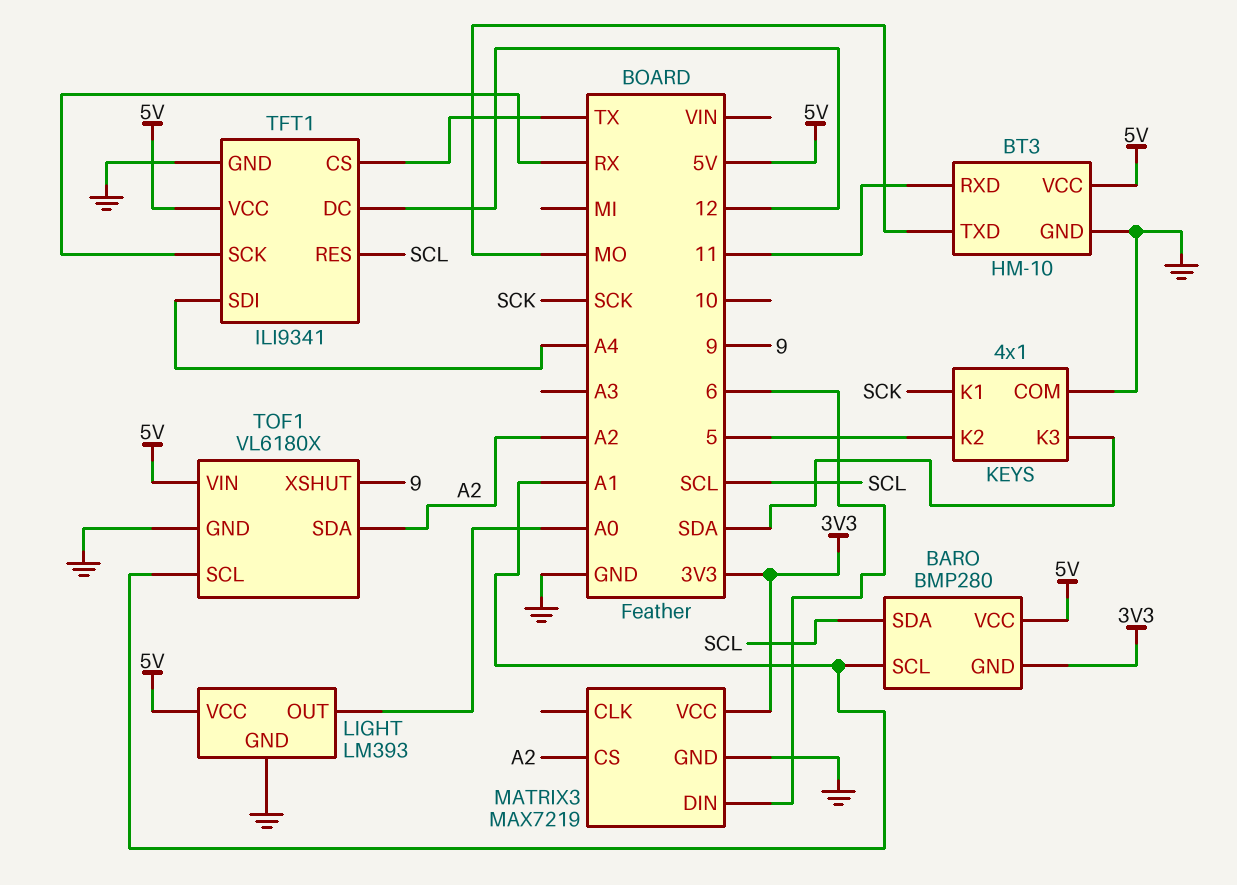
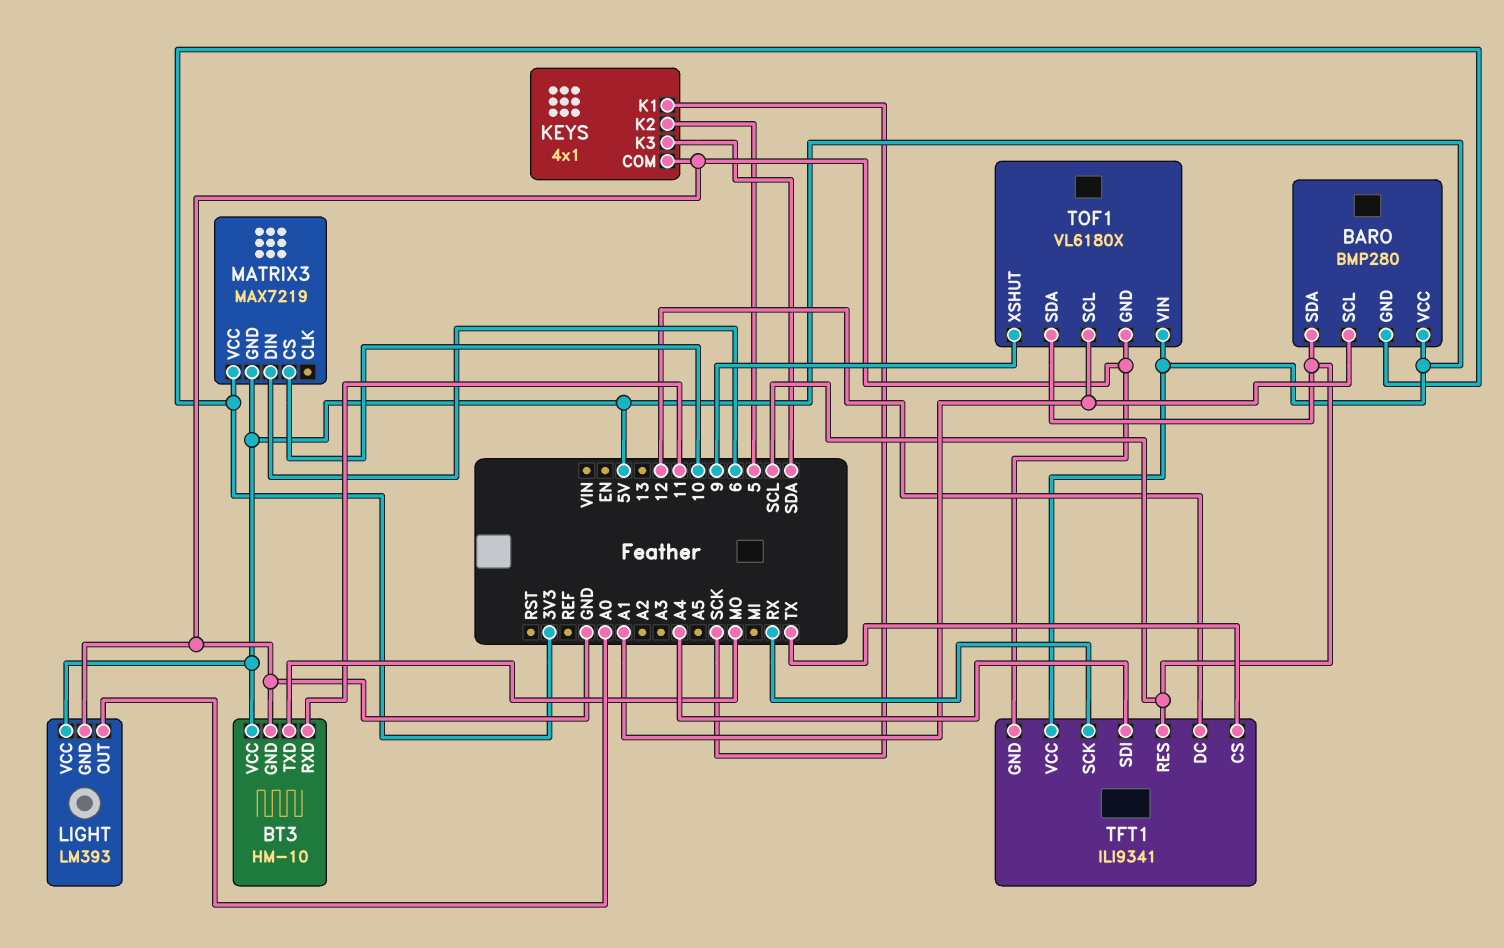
MATRIX3 pin CS: A2 -> 10
MATRIX3 pin GND: GND -> 5V
TOF1 pin SDA: A2 -> SCL

